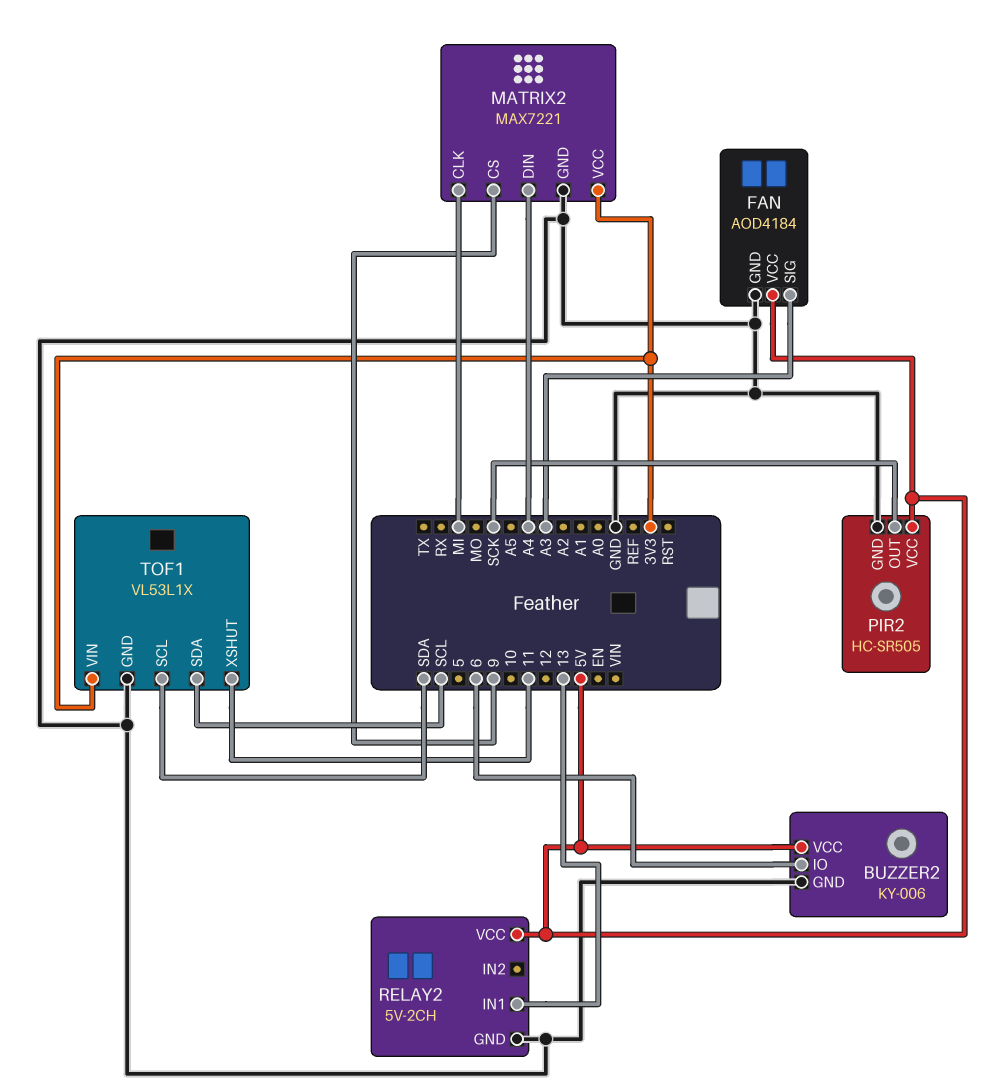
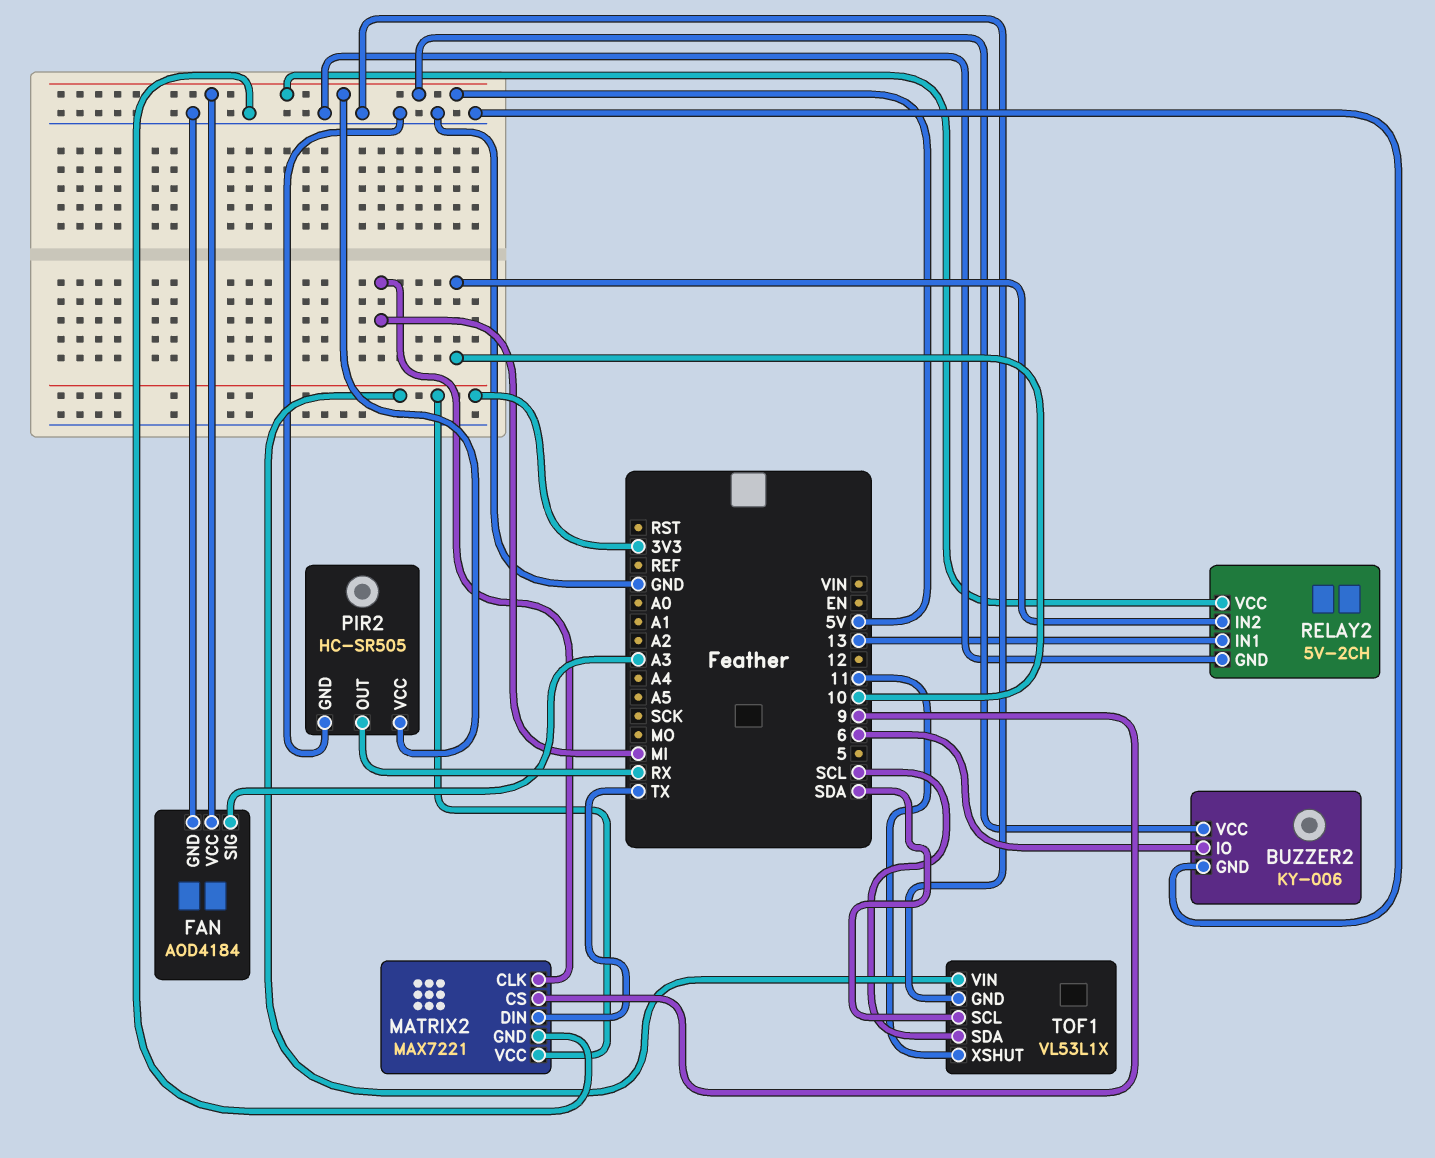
MATRIX2 pin DIN: A4 -> TX
PIR2 pin OUT: SCK -> RX
RELAY2 pin IN2: none -> 10

